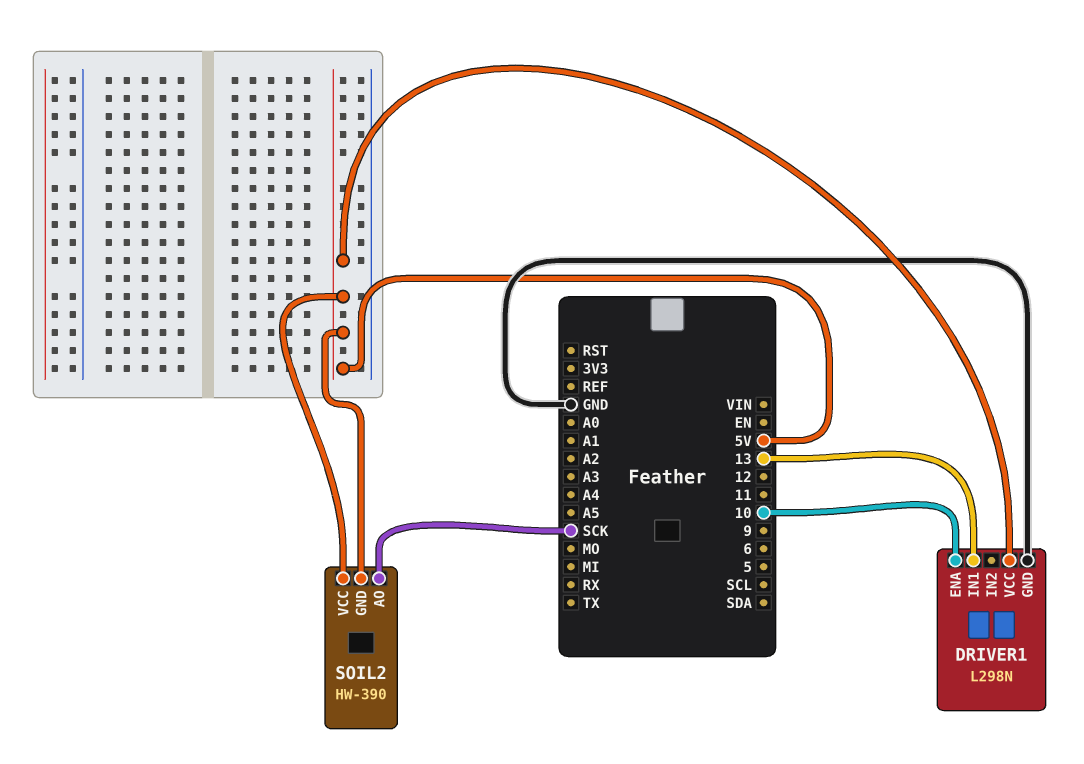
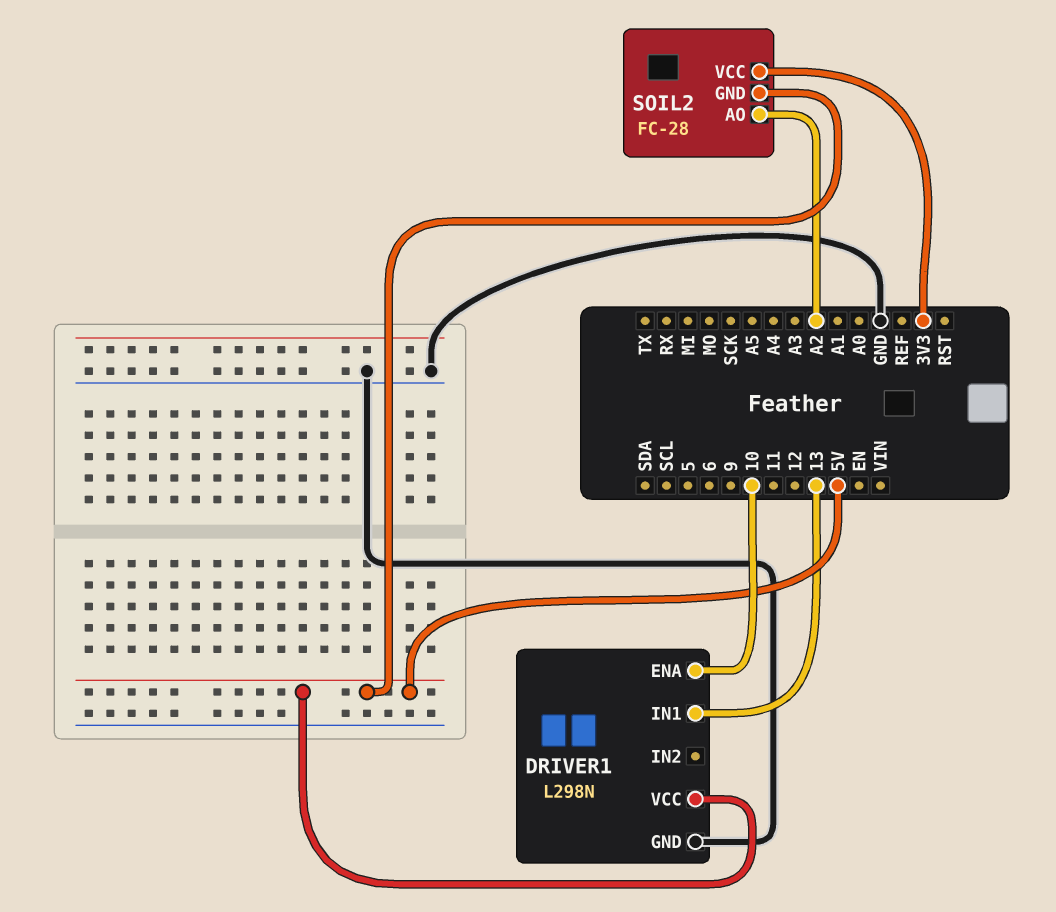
SOIL2: HW-390 -> FC-28
SOIL2 pin AO: SCK -> A2
SOIL2 pin VCC: 5V -> 3V3

